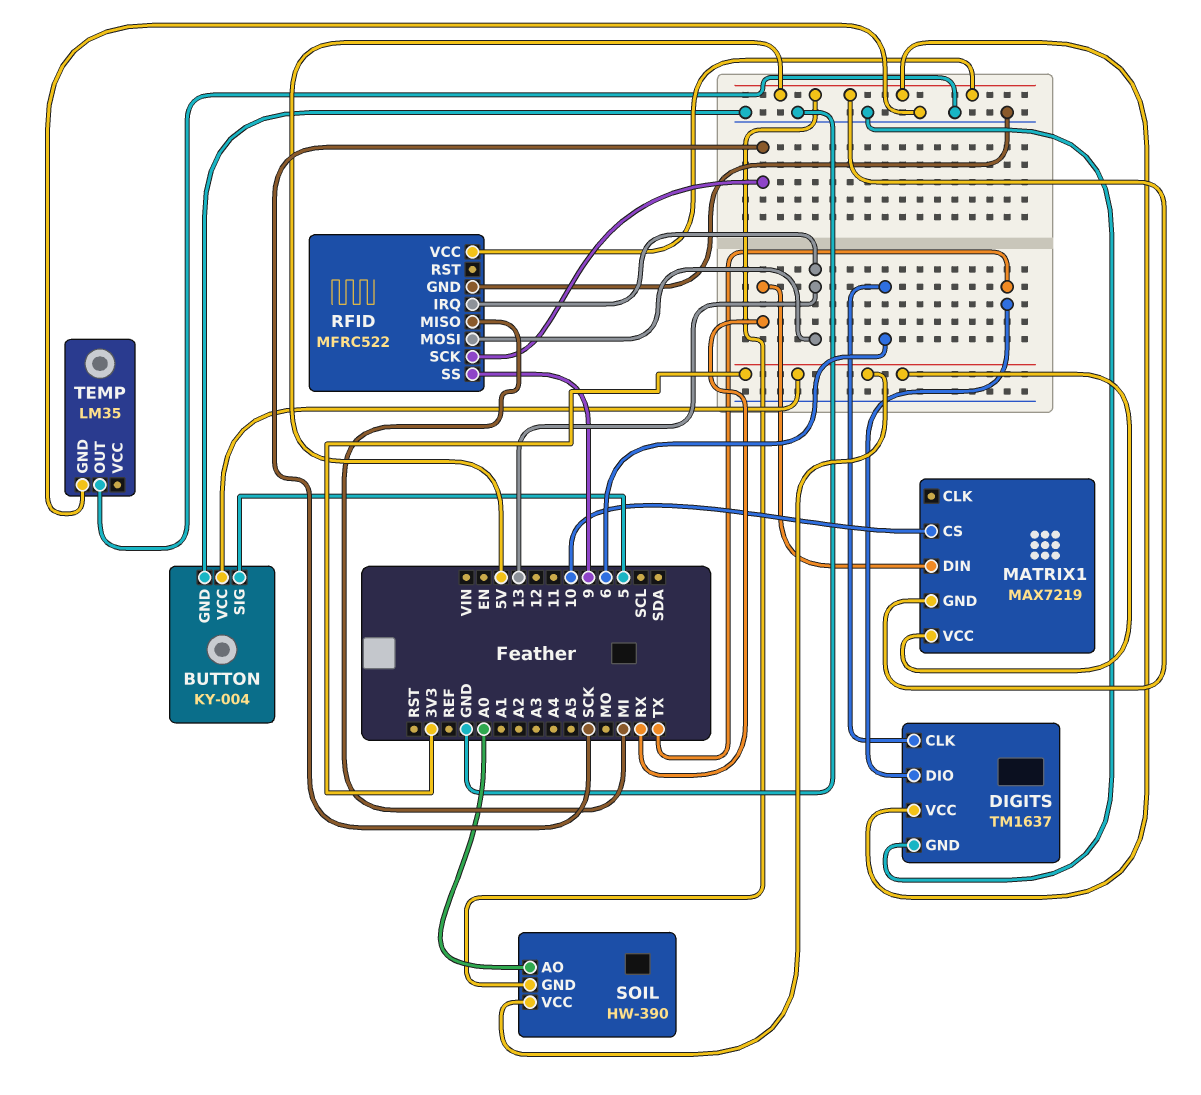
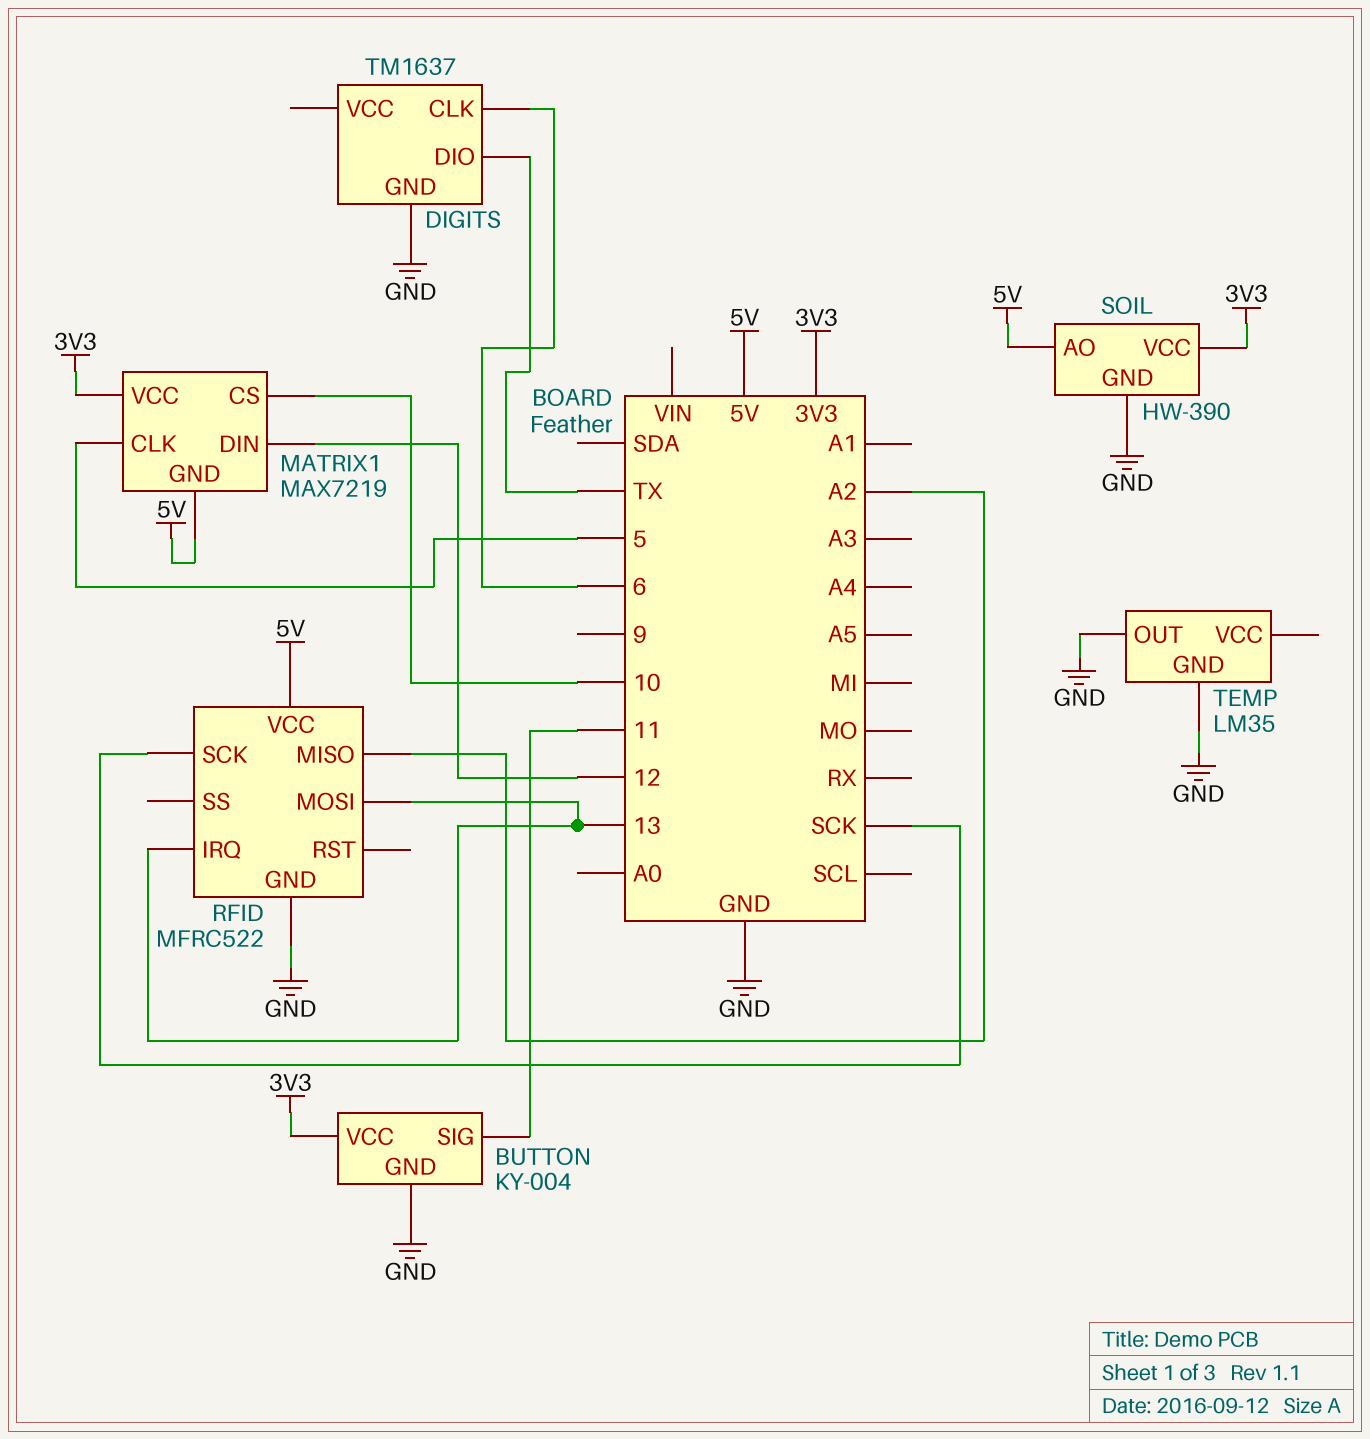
BUTTON pin SIG: 5 -> 11
DIGITS pin VCC: 5V -> none
MATRIX1 pin CLK: none -> 5
MATRIX1 pin DIN: RX -> 12
RFID pin MISO: MI -> A2
RFID pin SS: 9 -> none
SOIL pin AO: A0 -> 5V
SOIL pin GND: 5V -> GND

